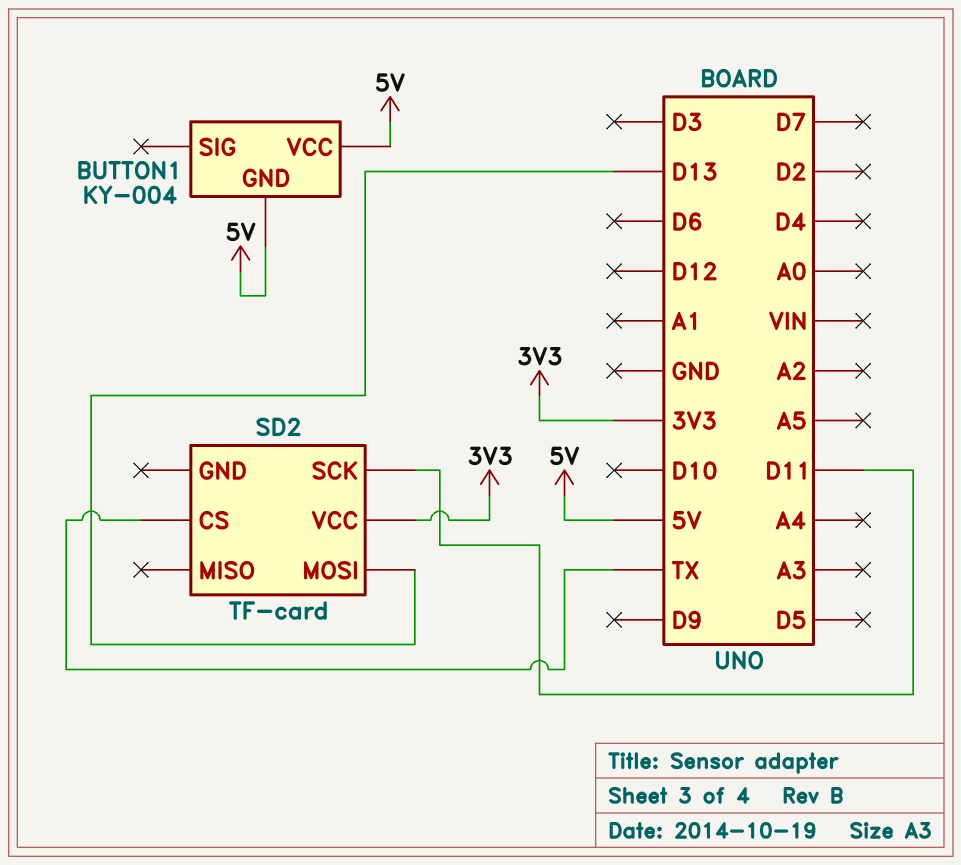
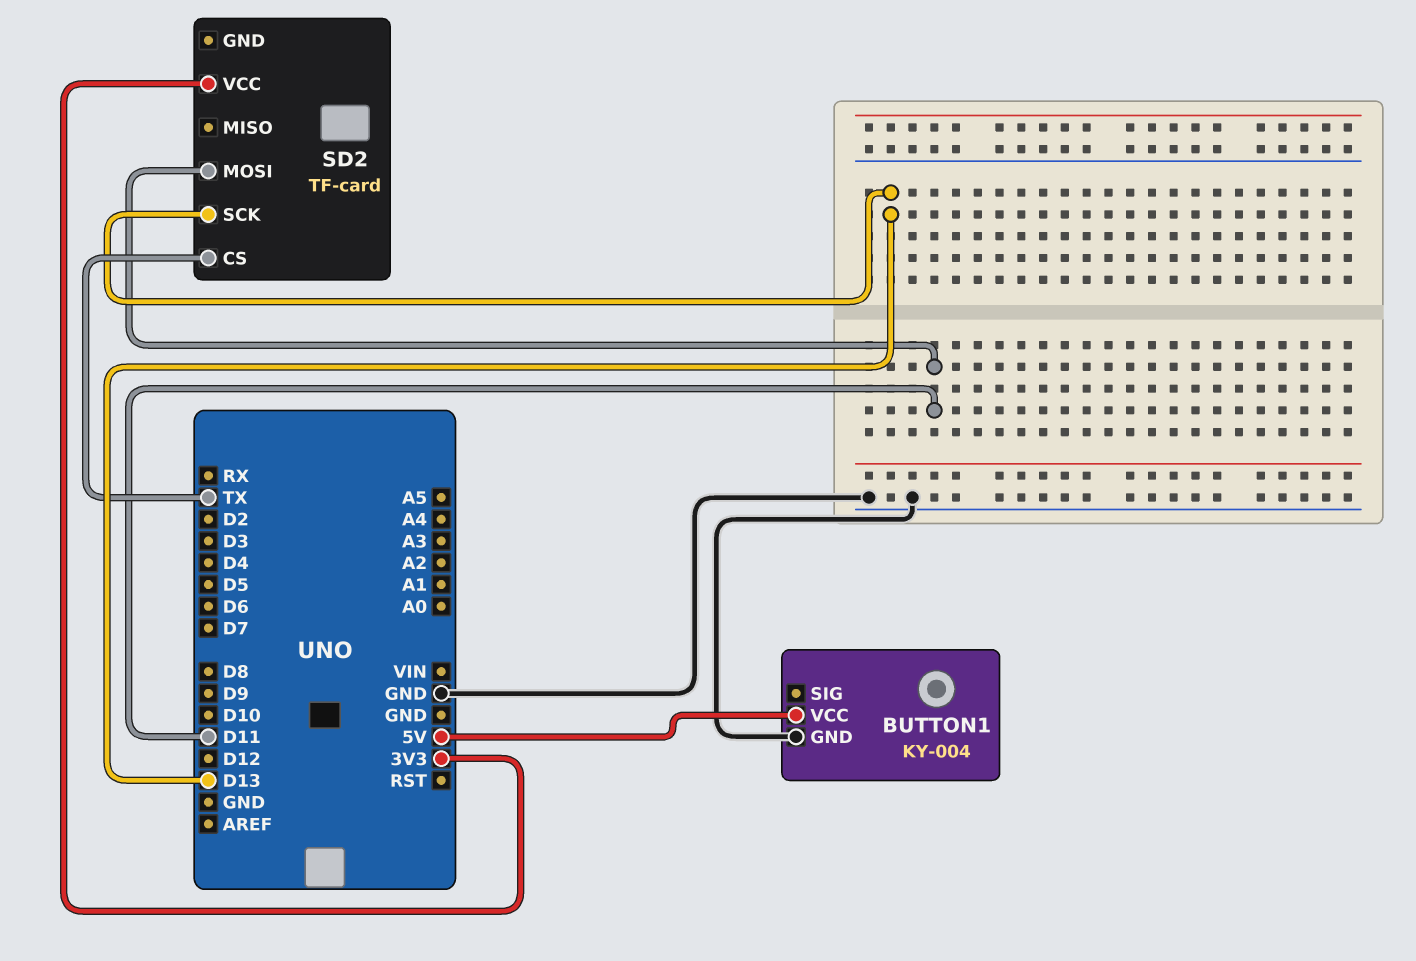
BUTTON1 pin GND: 5V -> GND
SD2 pin MOSI: D13 -> D11
SD2 pin SCK: D11 -> D13

